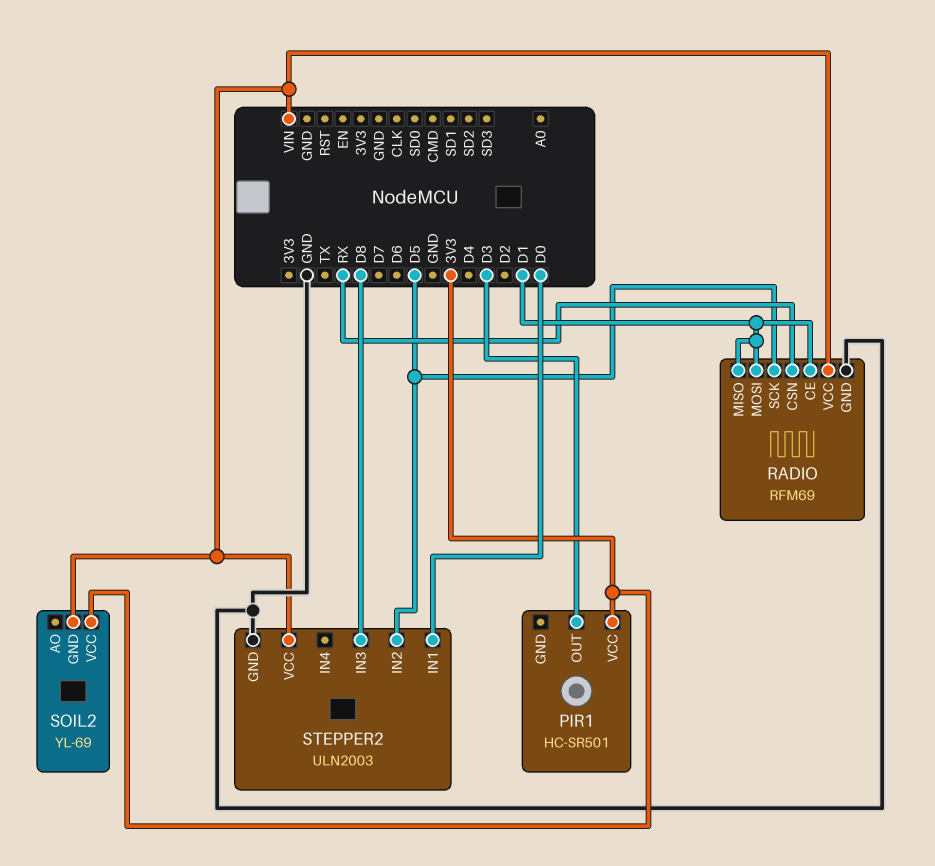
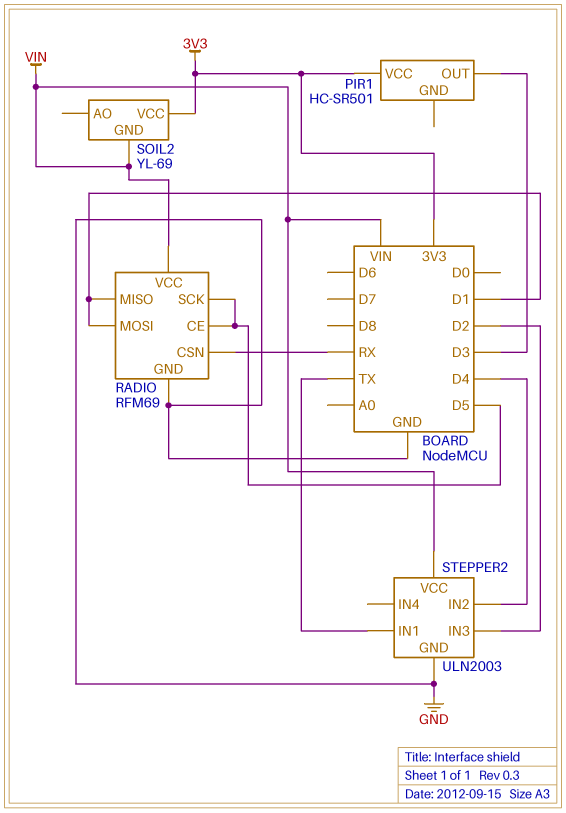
RADIO pin CE: D1 -> D5
STEPPER2 pin IN1: D0 -> TX
STEPPER2 pin IN2: D5 -> D4
STEPPER2 pin IN3: D8 -> D2

